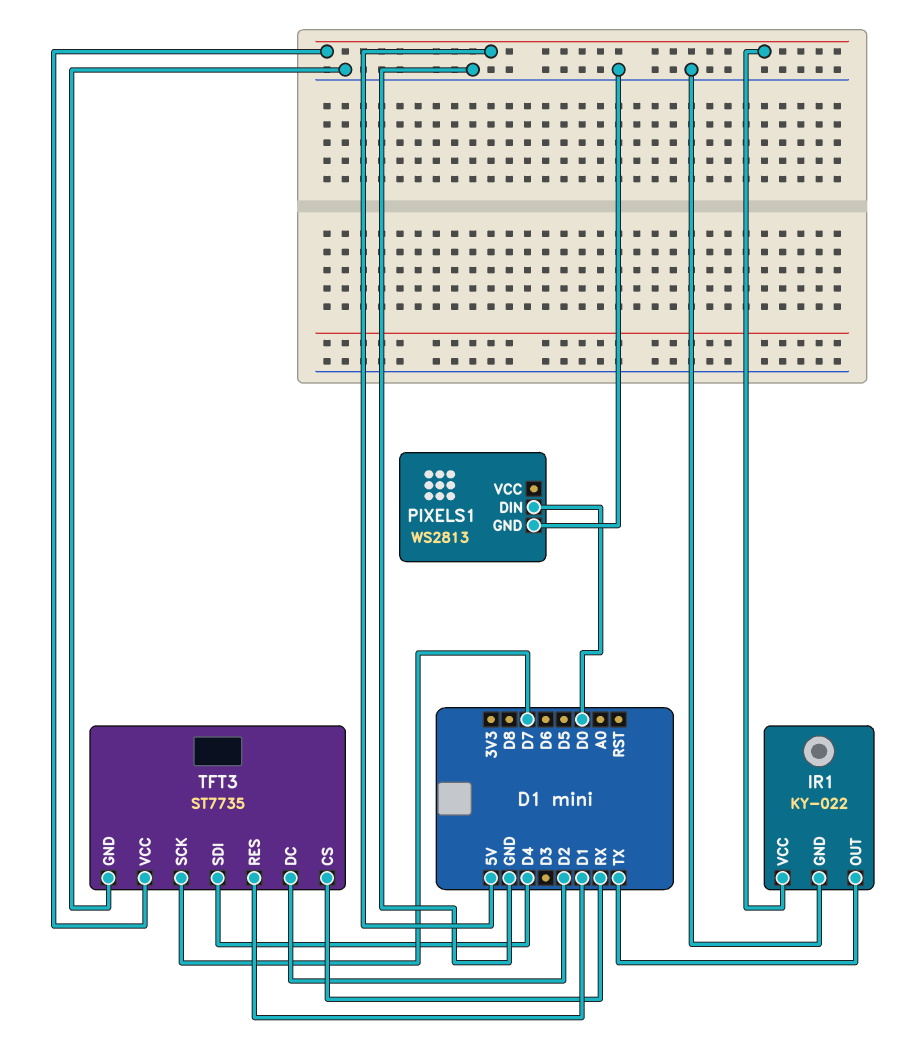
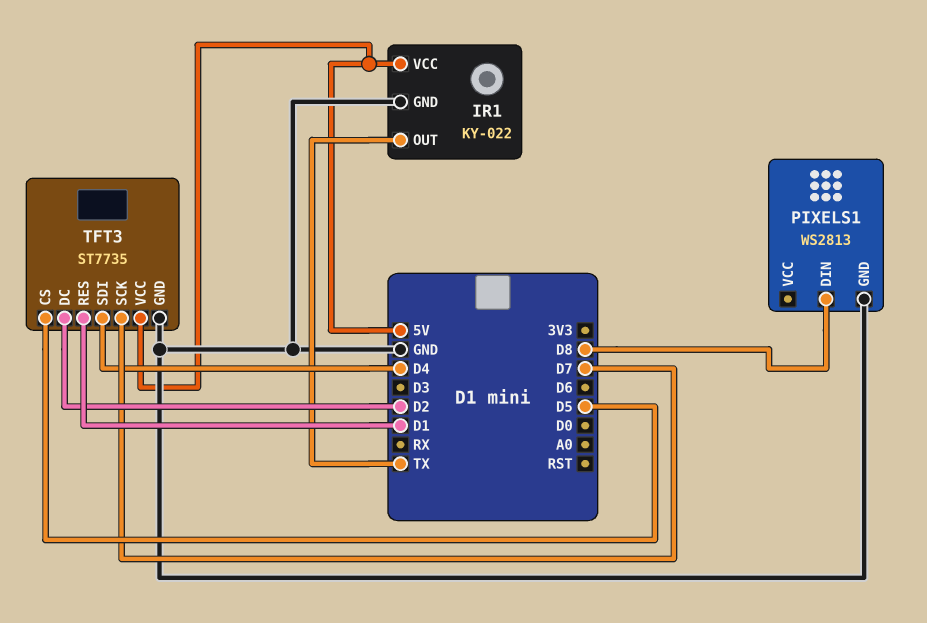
PIXELS1 pin DIN: D0 -> D8
TFT3 pin CS: RX -> D5

